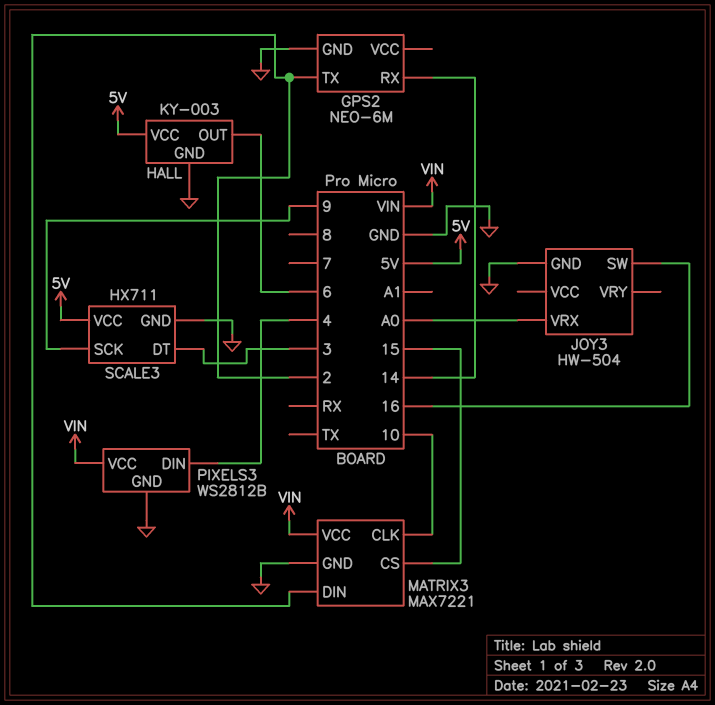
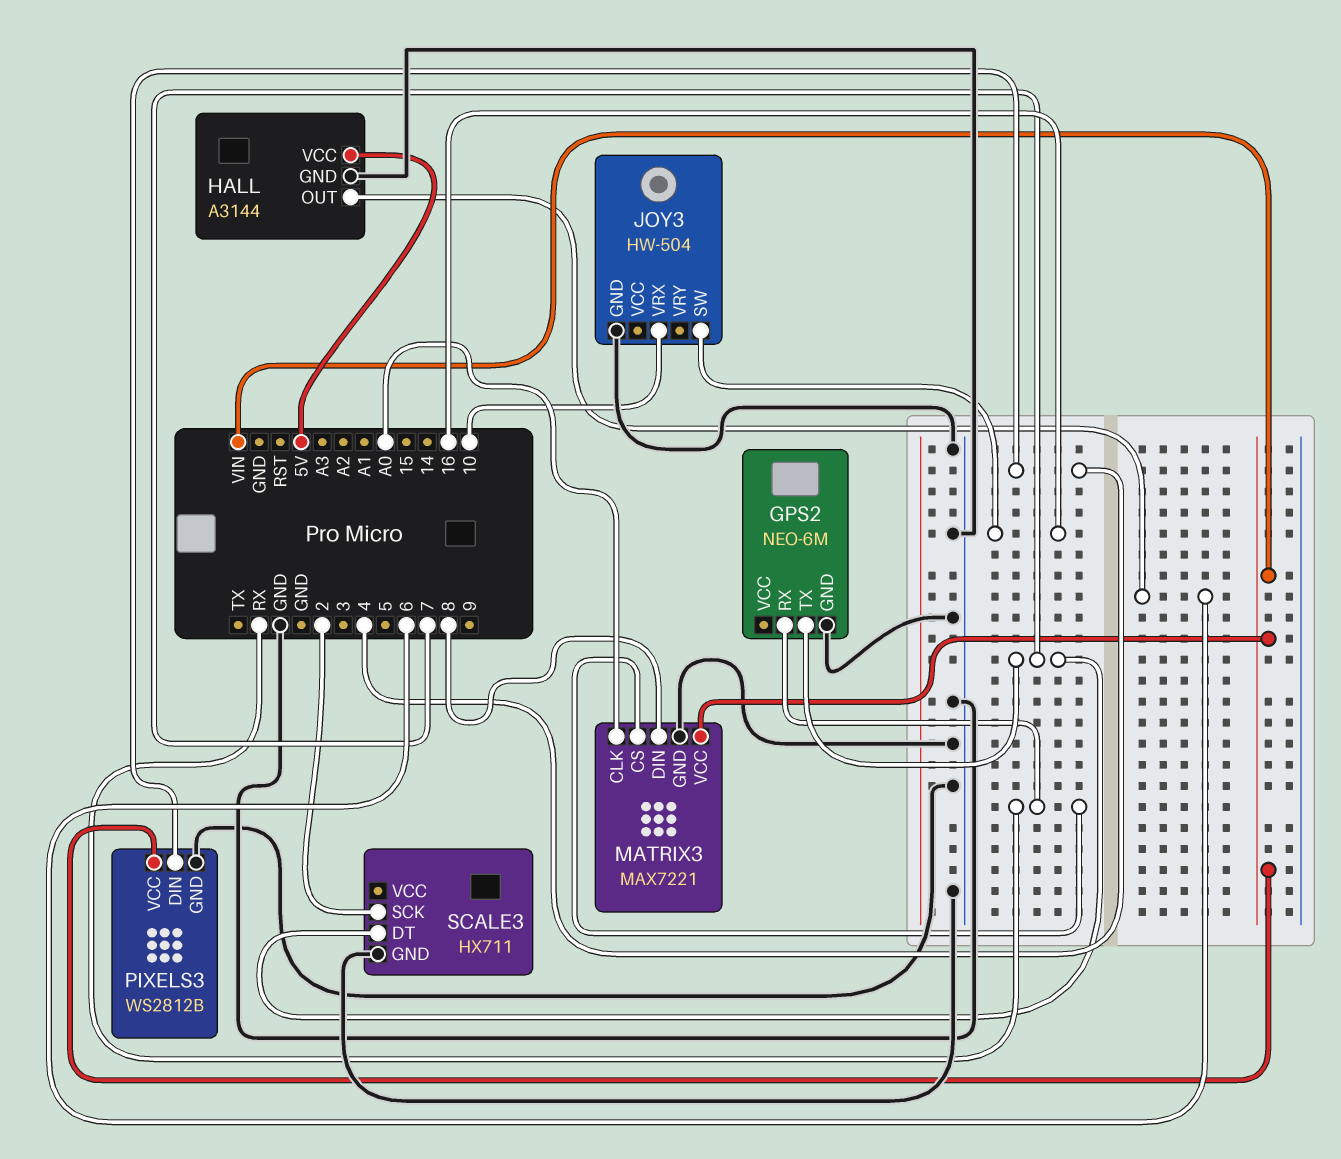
GPS2 pin RX: 14 -> RX
GPS2 pin TX: 2 -> 7
HALL: KY-003 -> A3144
JOY3 pin VRX: A0 -> 10
MATRIX3 pin CLK: 10 -> A0
MATRIX3 pin CS: 15 -> RX
MATRIX3 pin DIN: 2 -> 8
SCALE3 pin DT: 3 -> 7
SCALE3 pin SCK: 9 -> 2
SCALE3 pin VCC: 5V -> none

